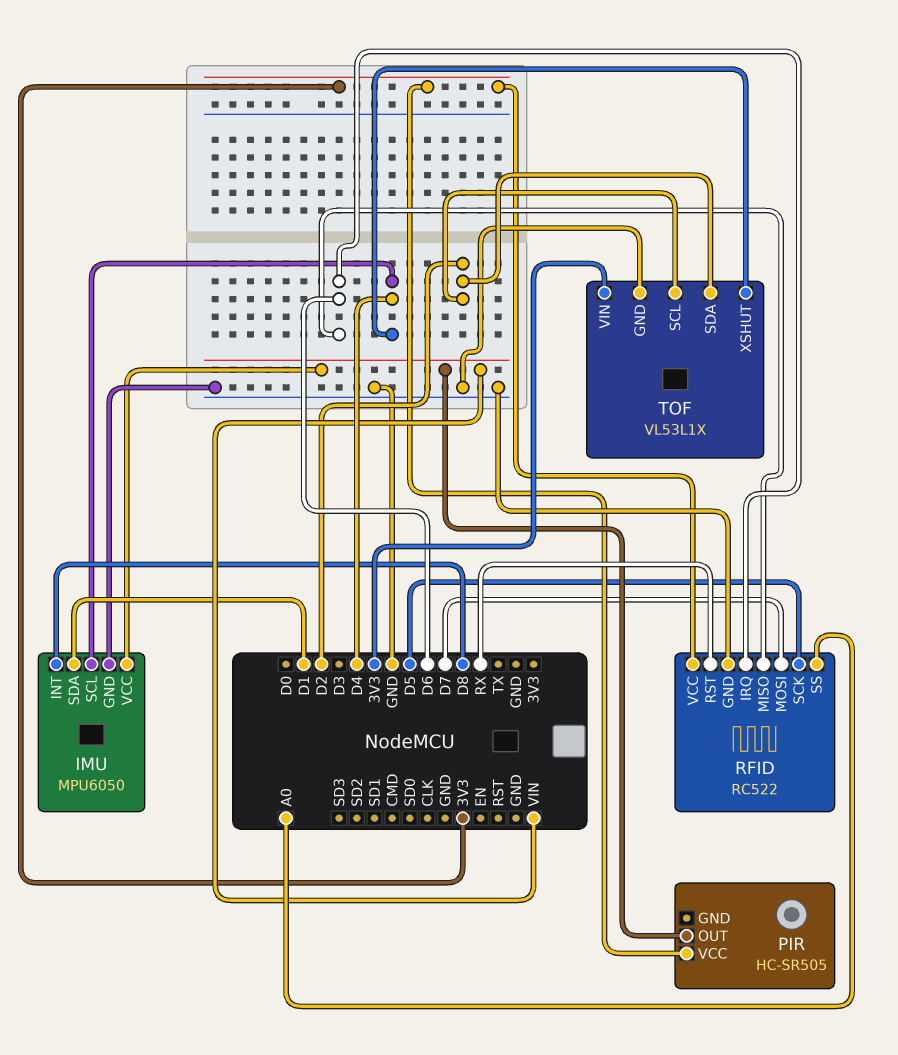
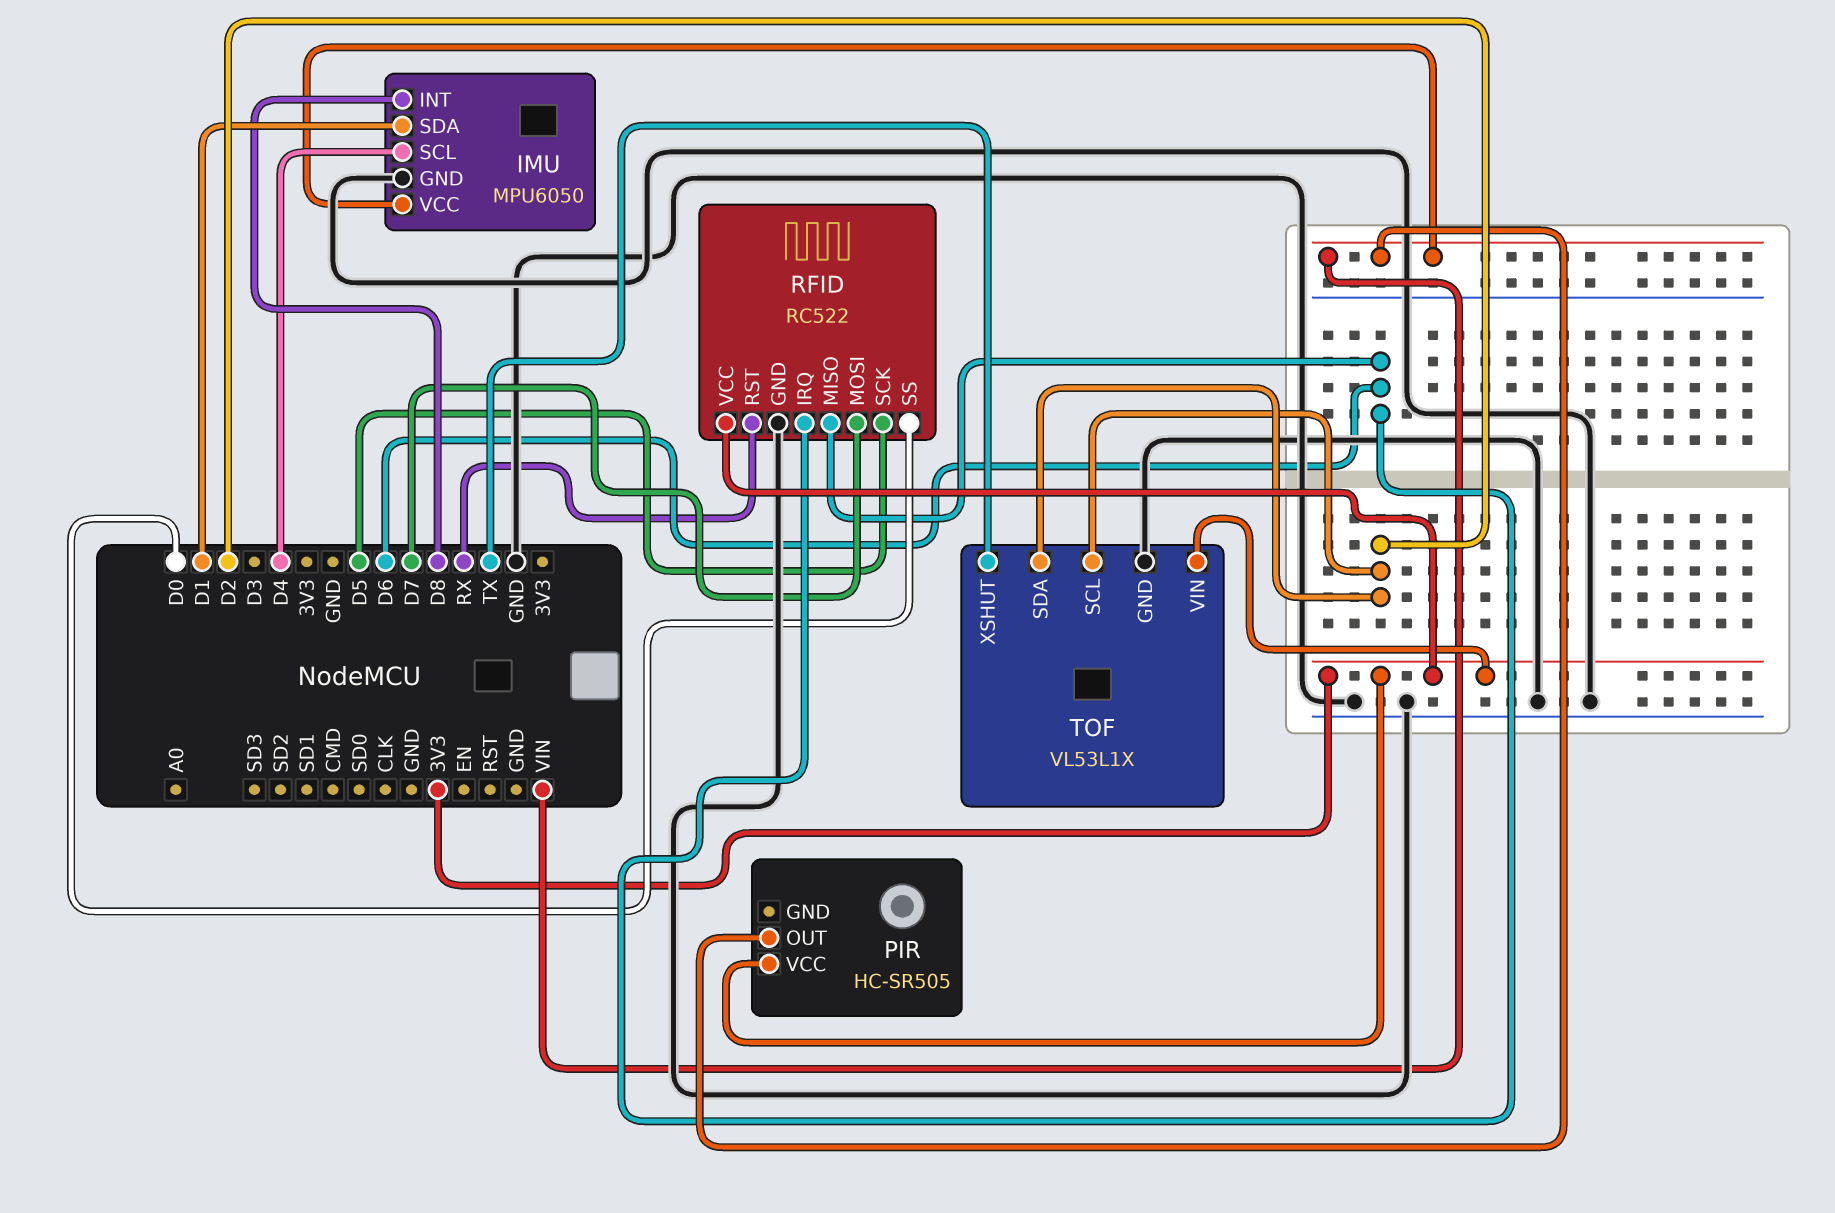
RFID pin SS: A0 -> D0
TOF pin XSHUT: D4 -> TX

